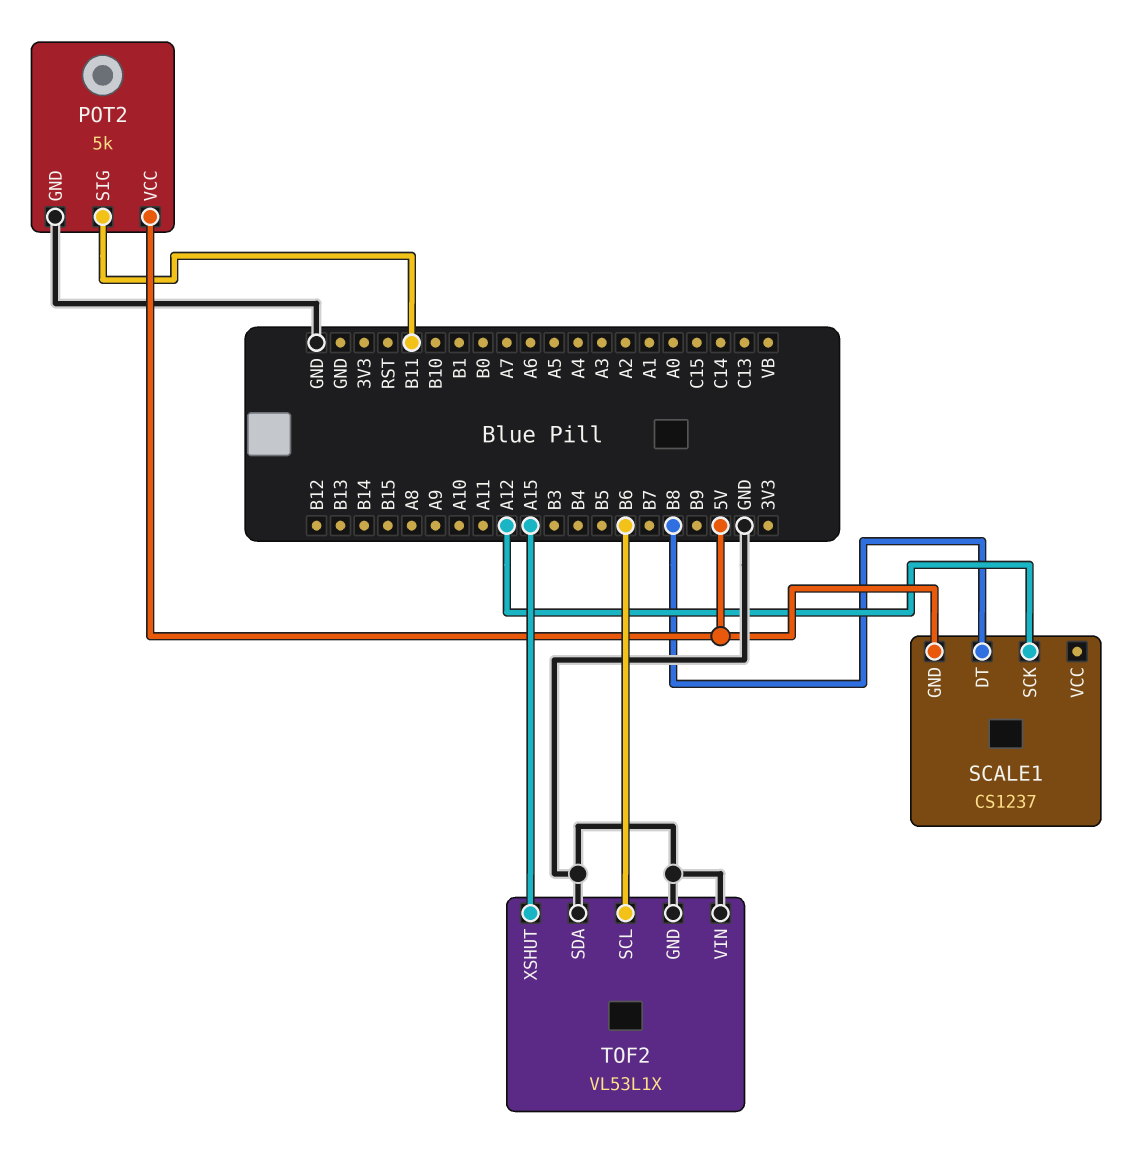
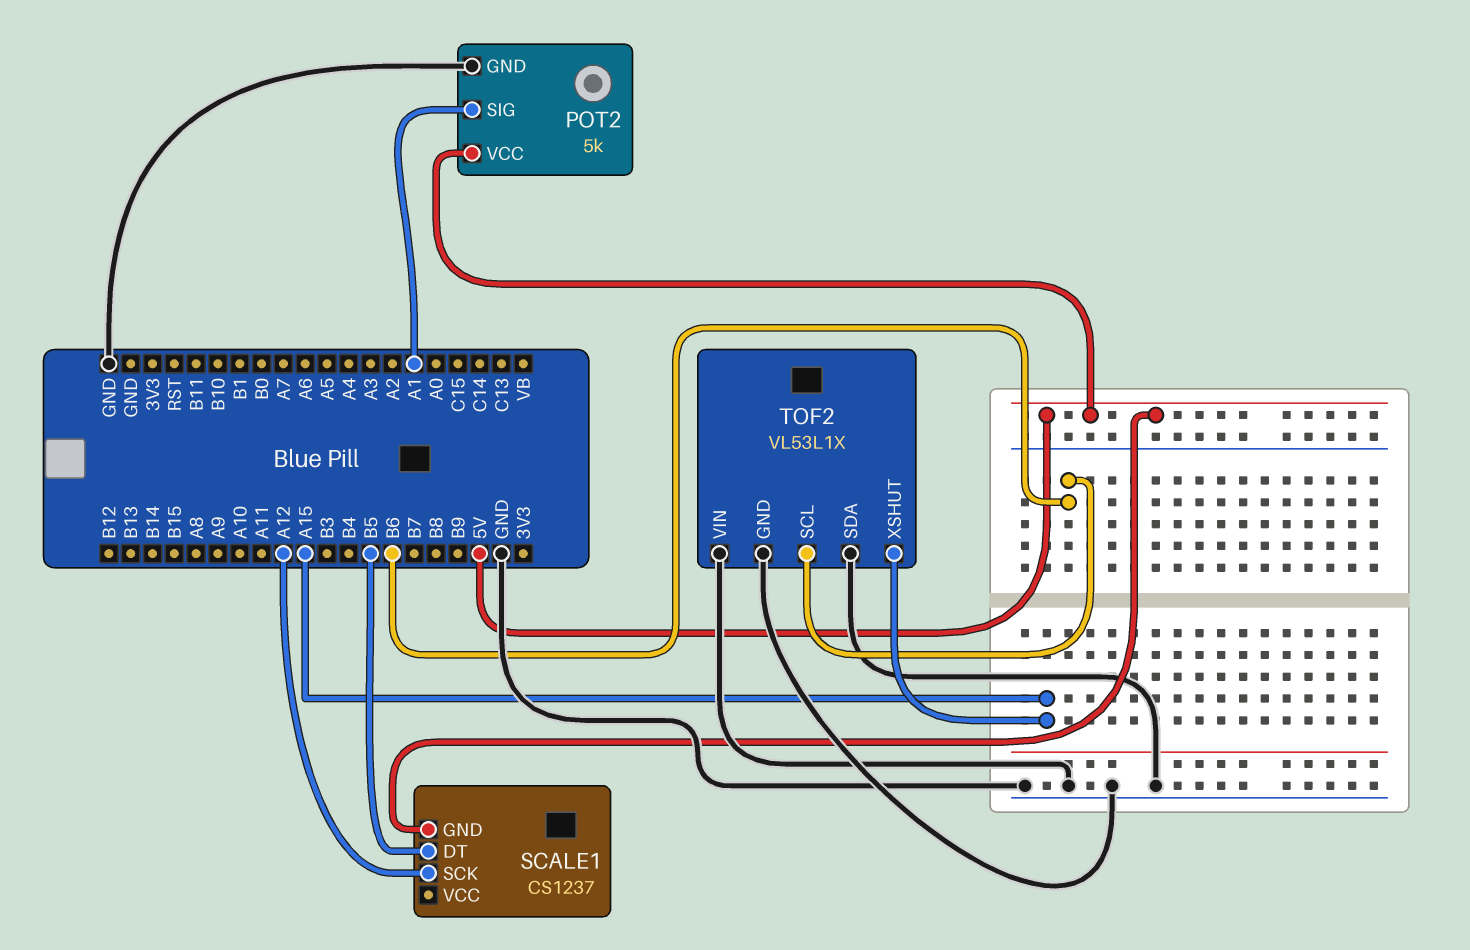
POT2 pin SIG: B11 -> A1
SCALE1 pin DT: B8 -> B5

